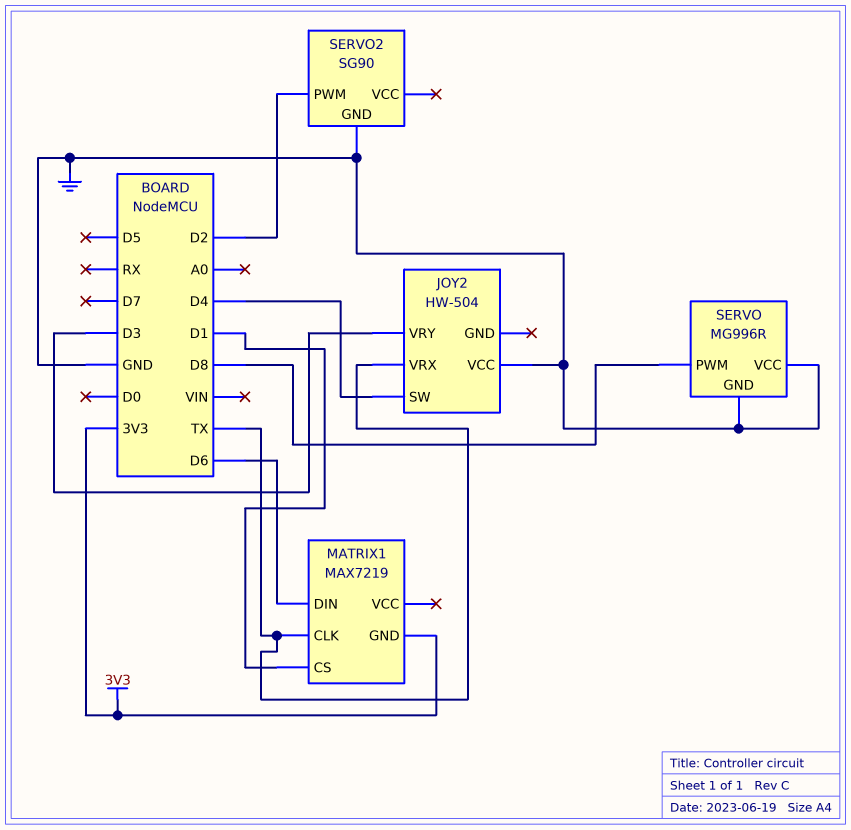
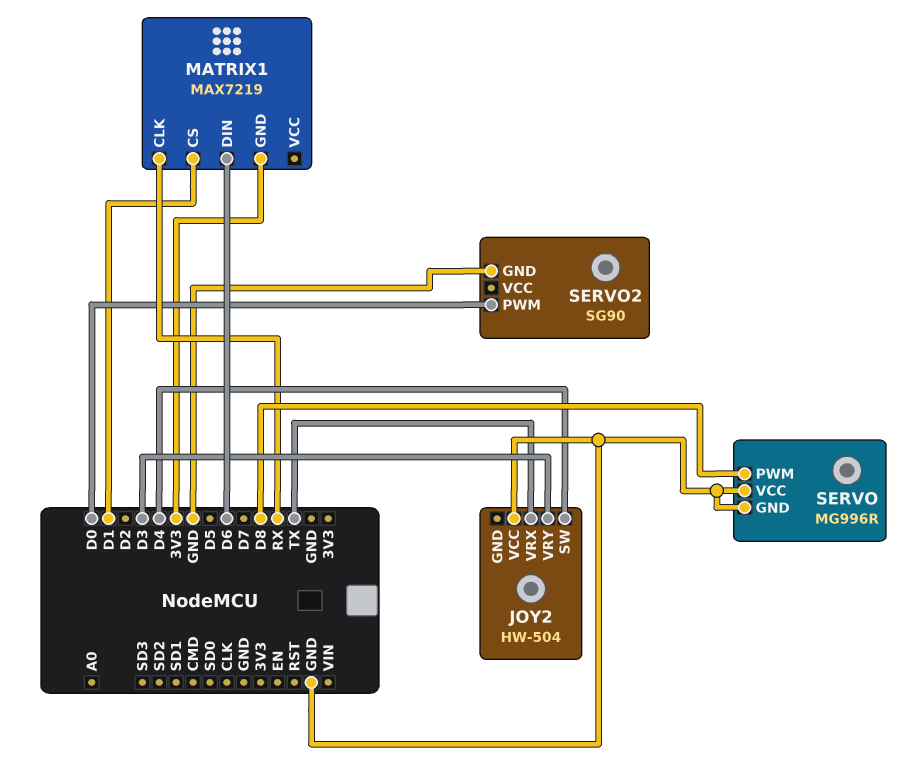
MATRIX1 pin CLK: TX -> RX
SERVO2 pin PWM: D2 -> D0

